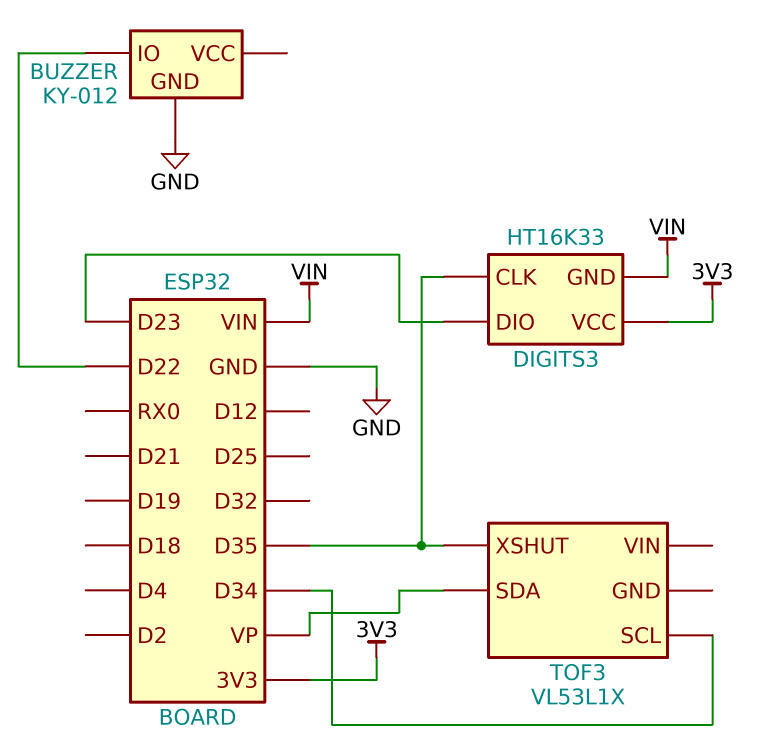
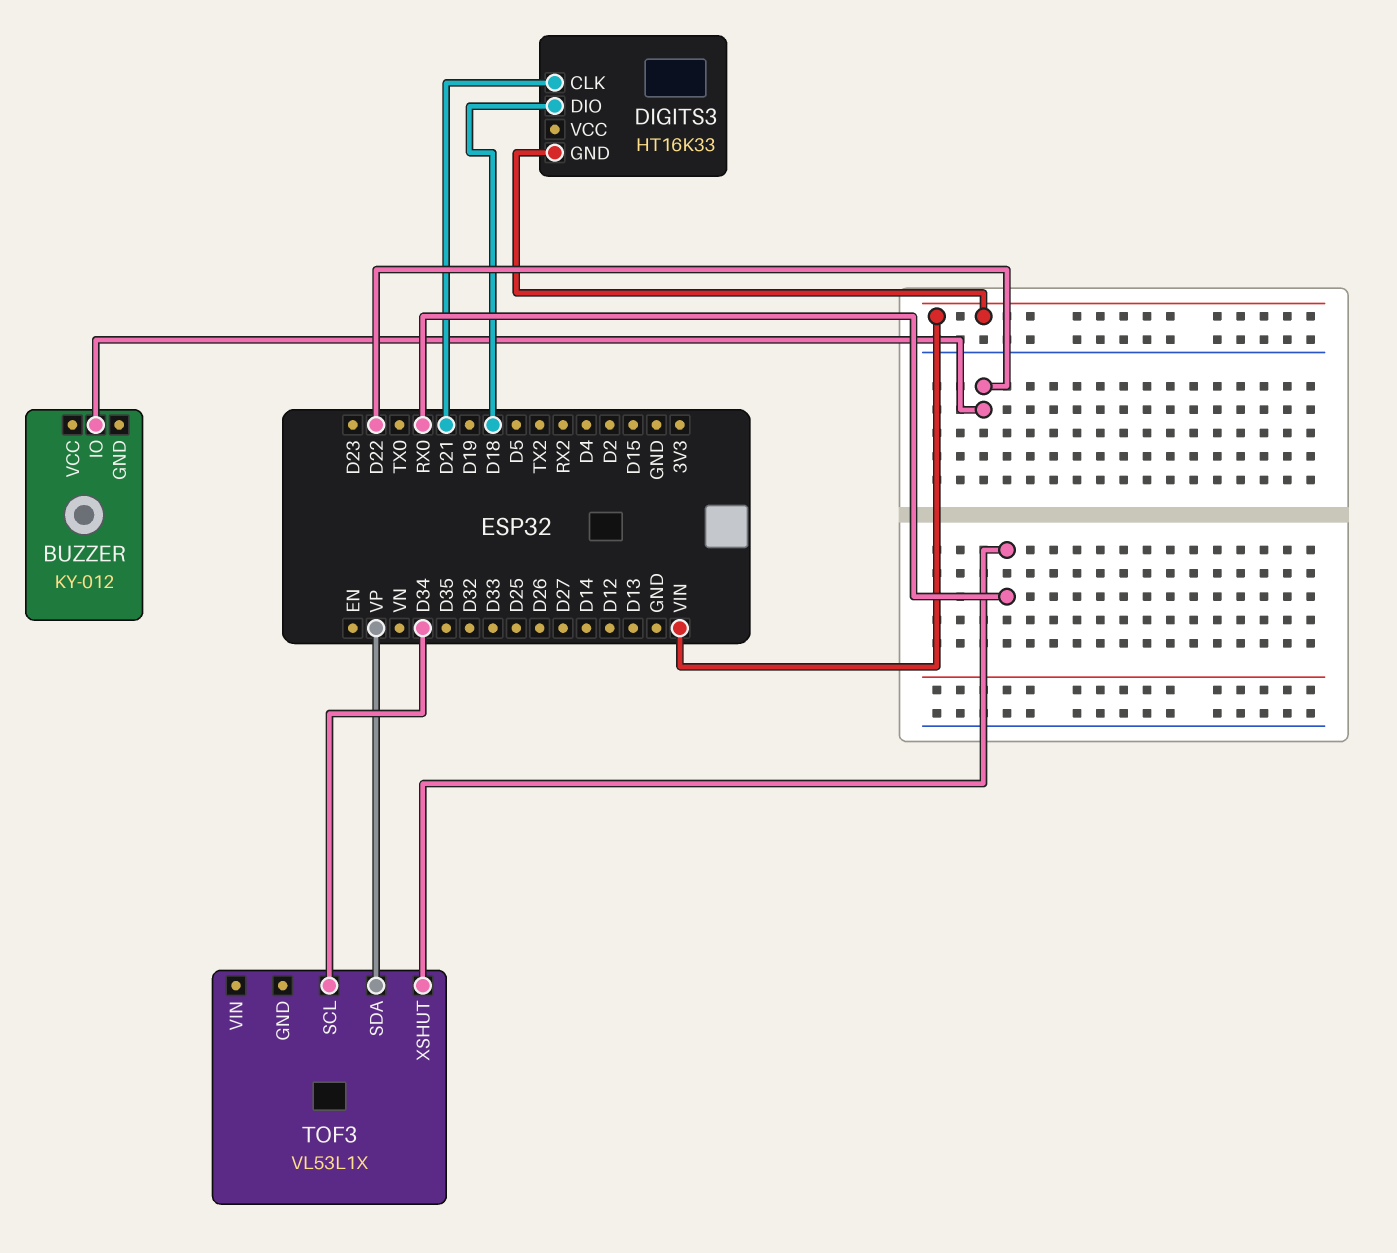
BUZZER pin GND: GND -> none
DIGITS3 pin CLK: D35 -> D21
DIGITS3 pin DIO: D23 -> D18
DIGITS3 pin VCC: 3V3 -> none
TOF3 pin XSHUT: D35 -> RX0

